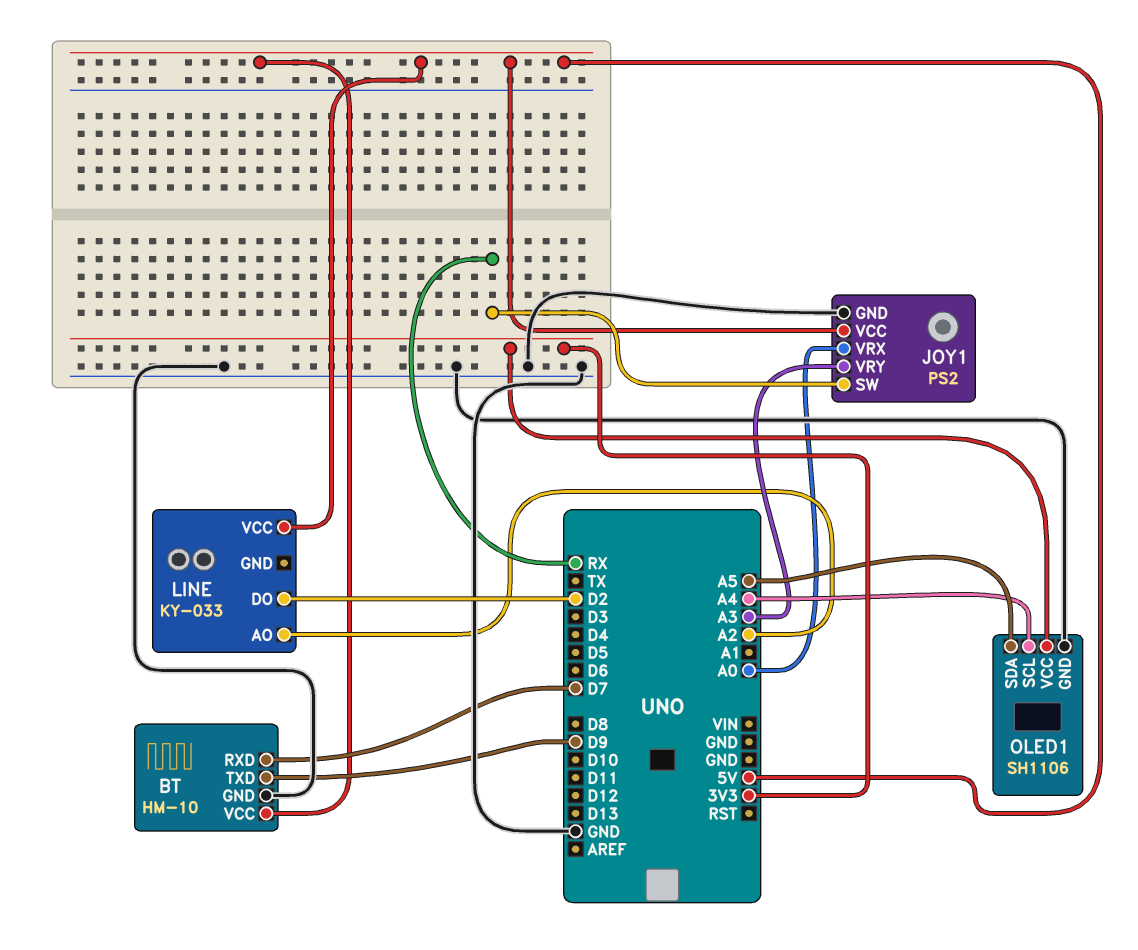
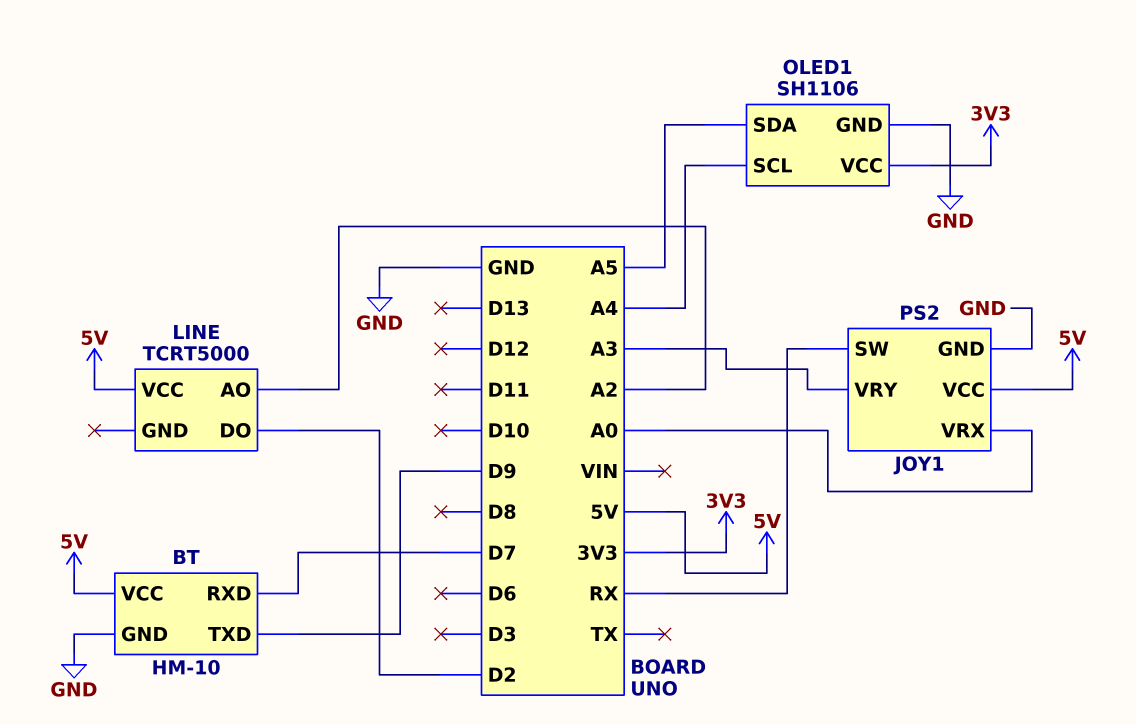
LINE: KY-033 -> TCRT5000

